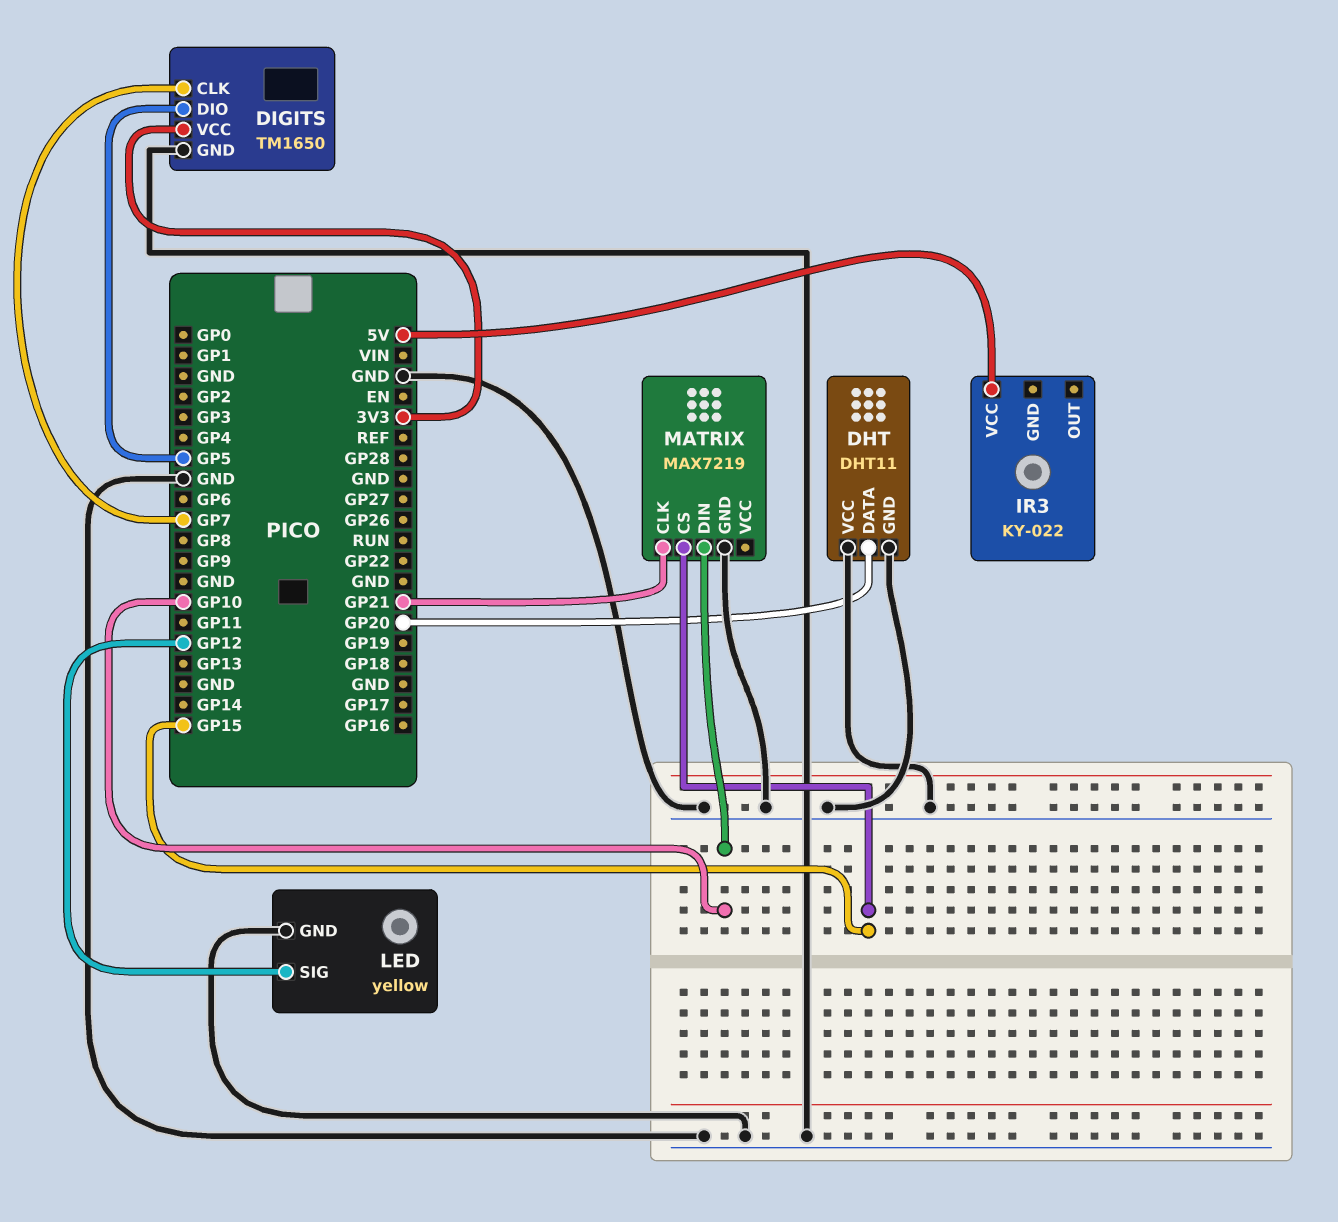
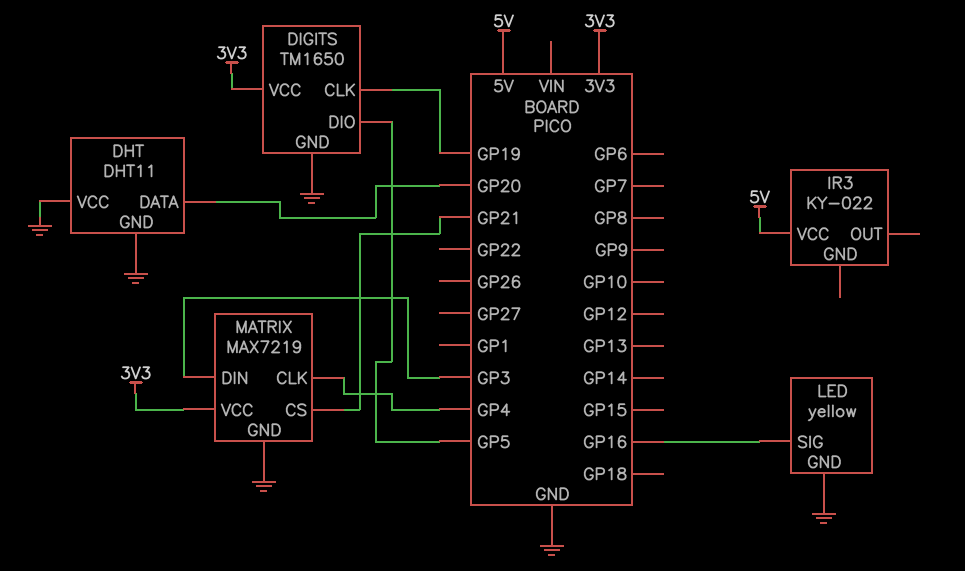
DIGITS pin CLK: GP7 -> GP19
LED pin SIG: GP12 -> GP16
MATRIX pin CLK: GP21 -> GP4
MATRIX pin CS: GP15 -> GP21
MATRIX pin DIN: GP10 -> GP3
MATRIX pin VCC: none -> 3V3

